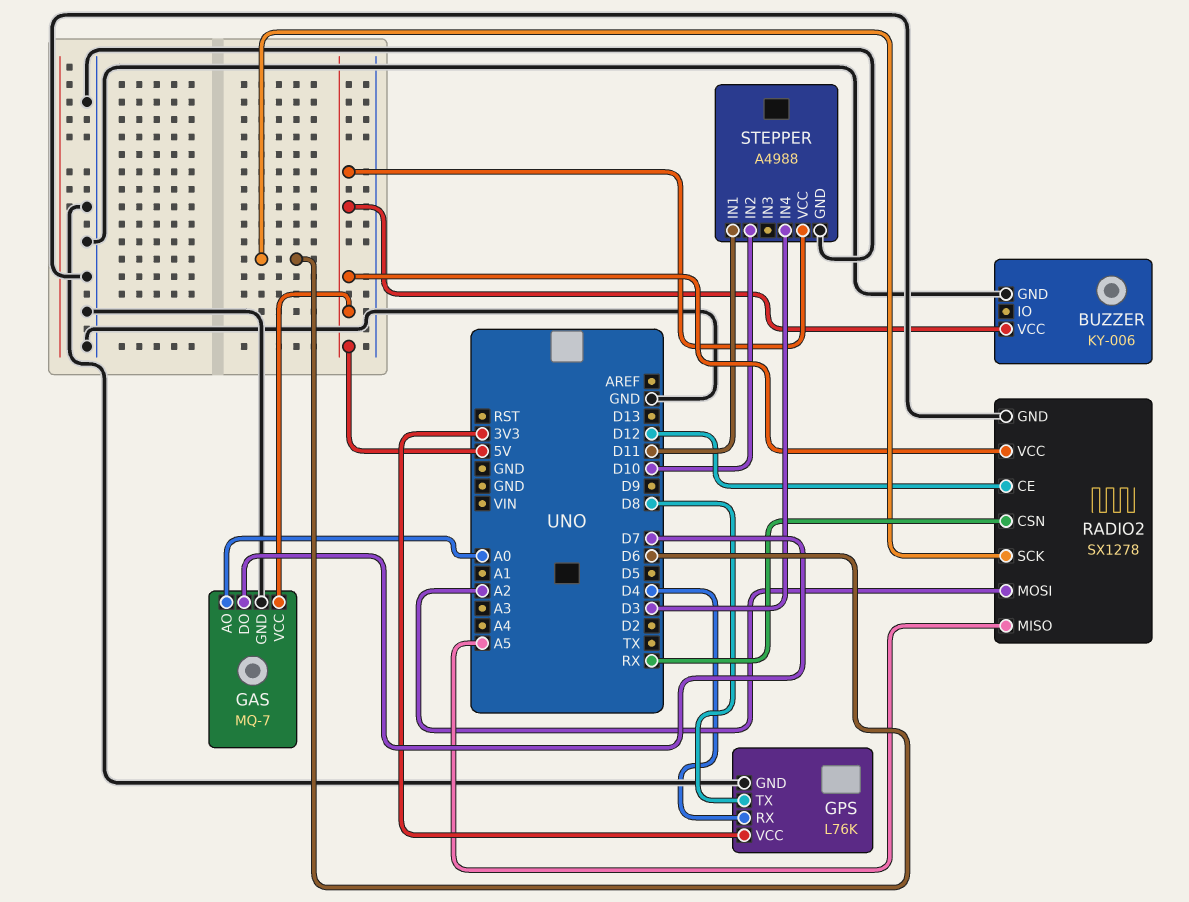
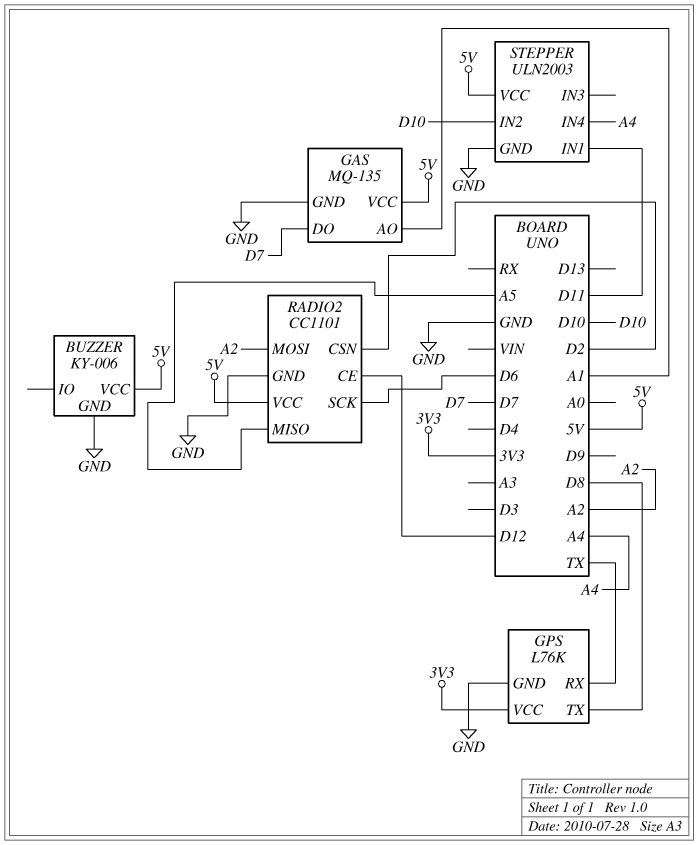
GAS: MQ-7 -> MQ-135
GAS pin AO: A0 -> A1
GPS pin RX: D4 -> TX
RADIO2: SX1278 -> CC1101
RADIO2 pin CSN: RX -> D2
STEPPER: A4988 -> ULN2003
STEPPER pin IN4: D3 -> A4

